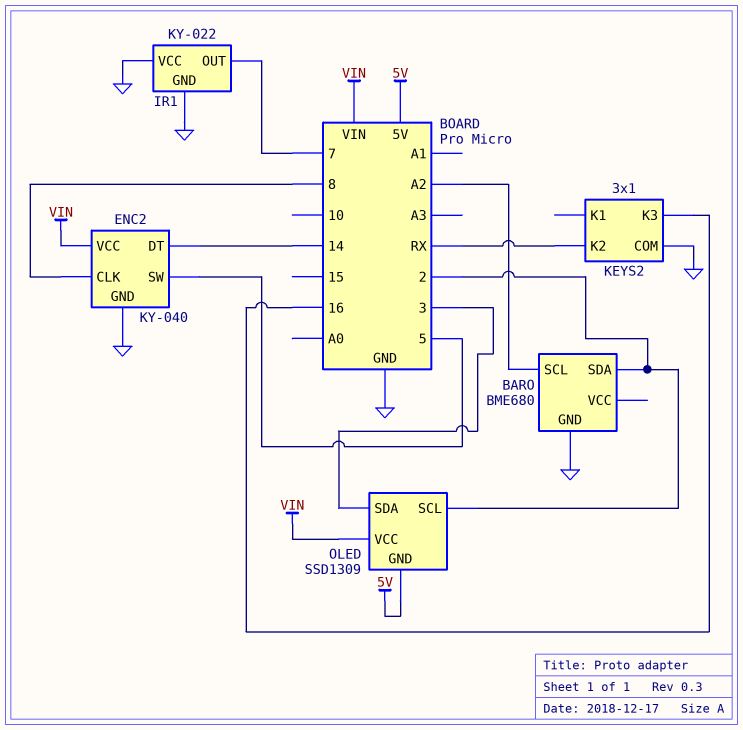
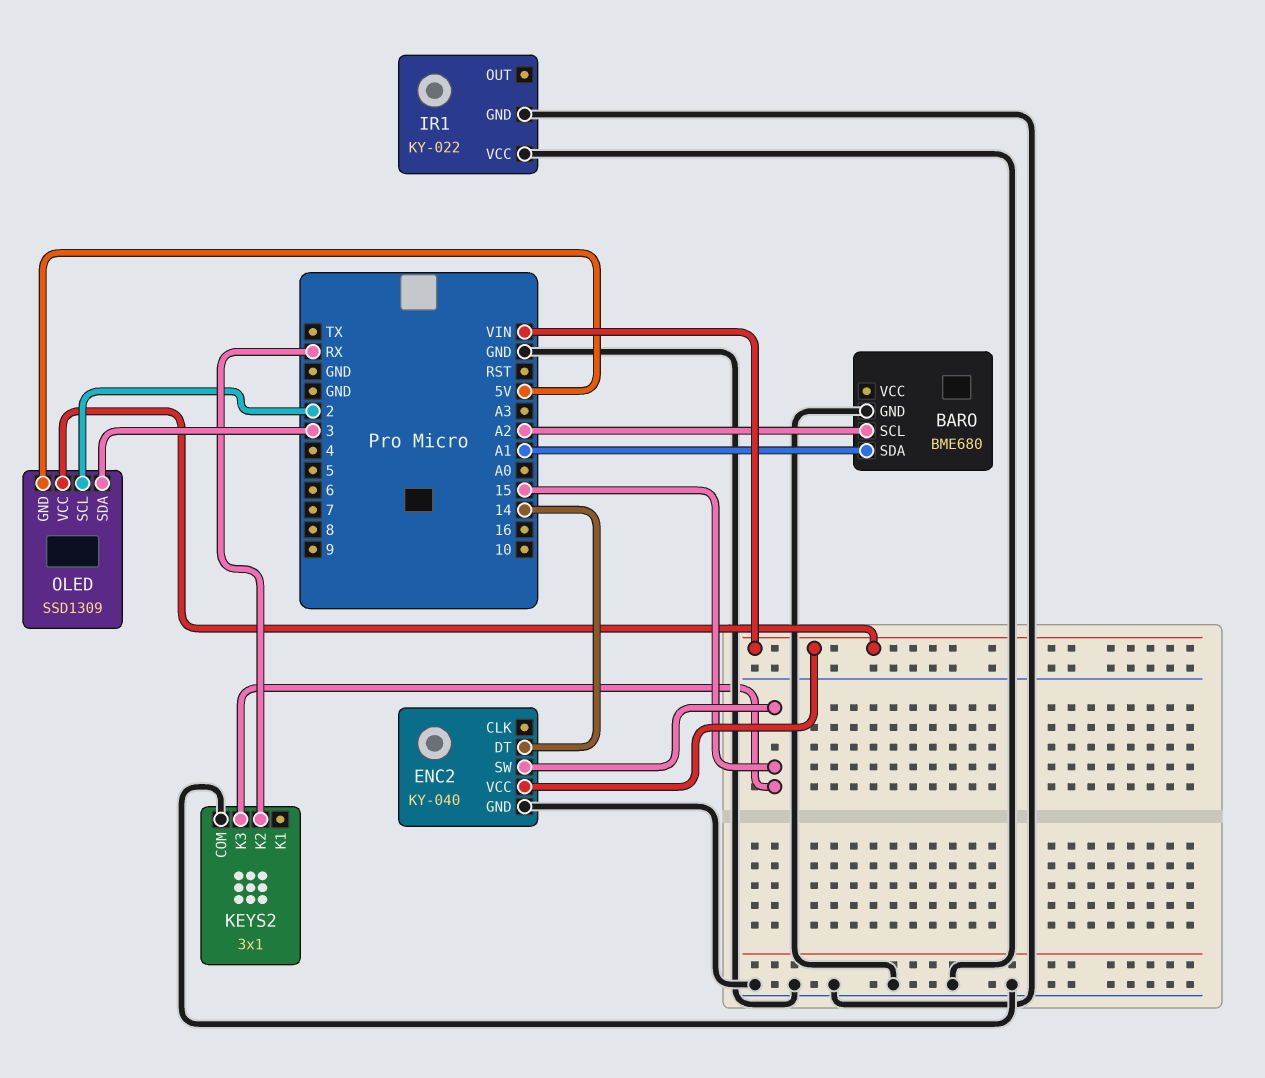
BARO pin SDA: 2 -> A1
ENC2 pin CLK: 8 -> none
ENC2 pin SW: 5 -> 15
IR1 pin OUT: 7 -> none
KEYS2 pin K3: 16 -> 15

